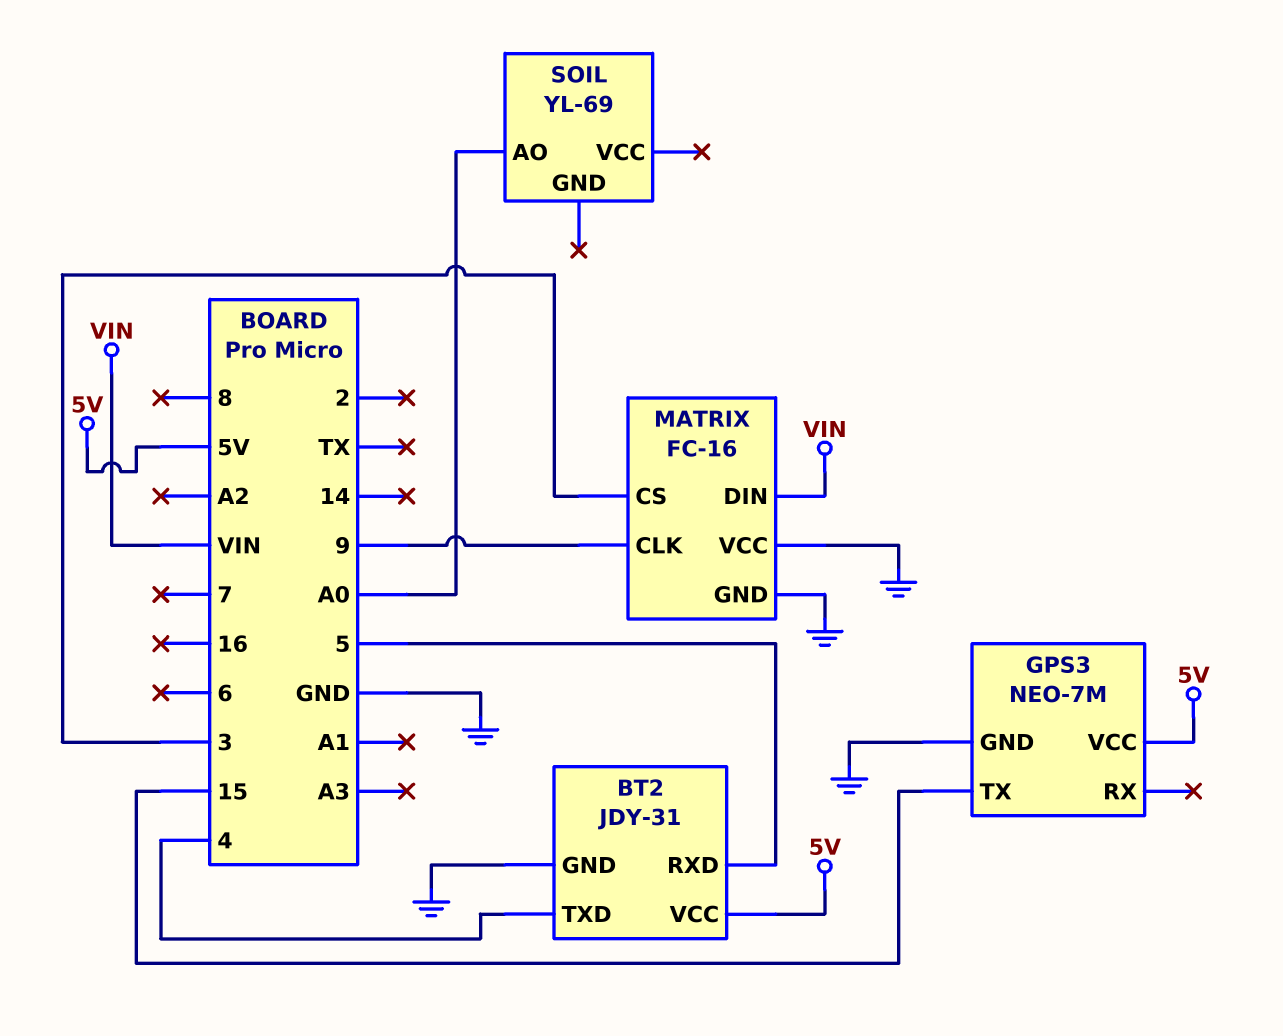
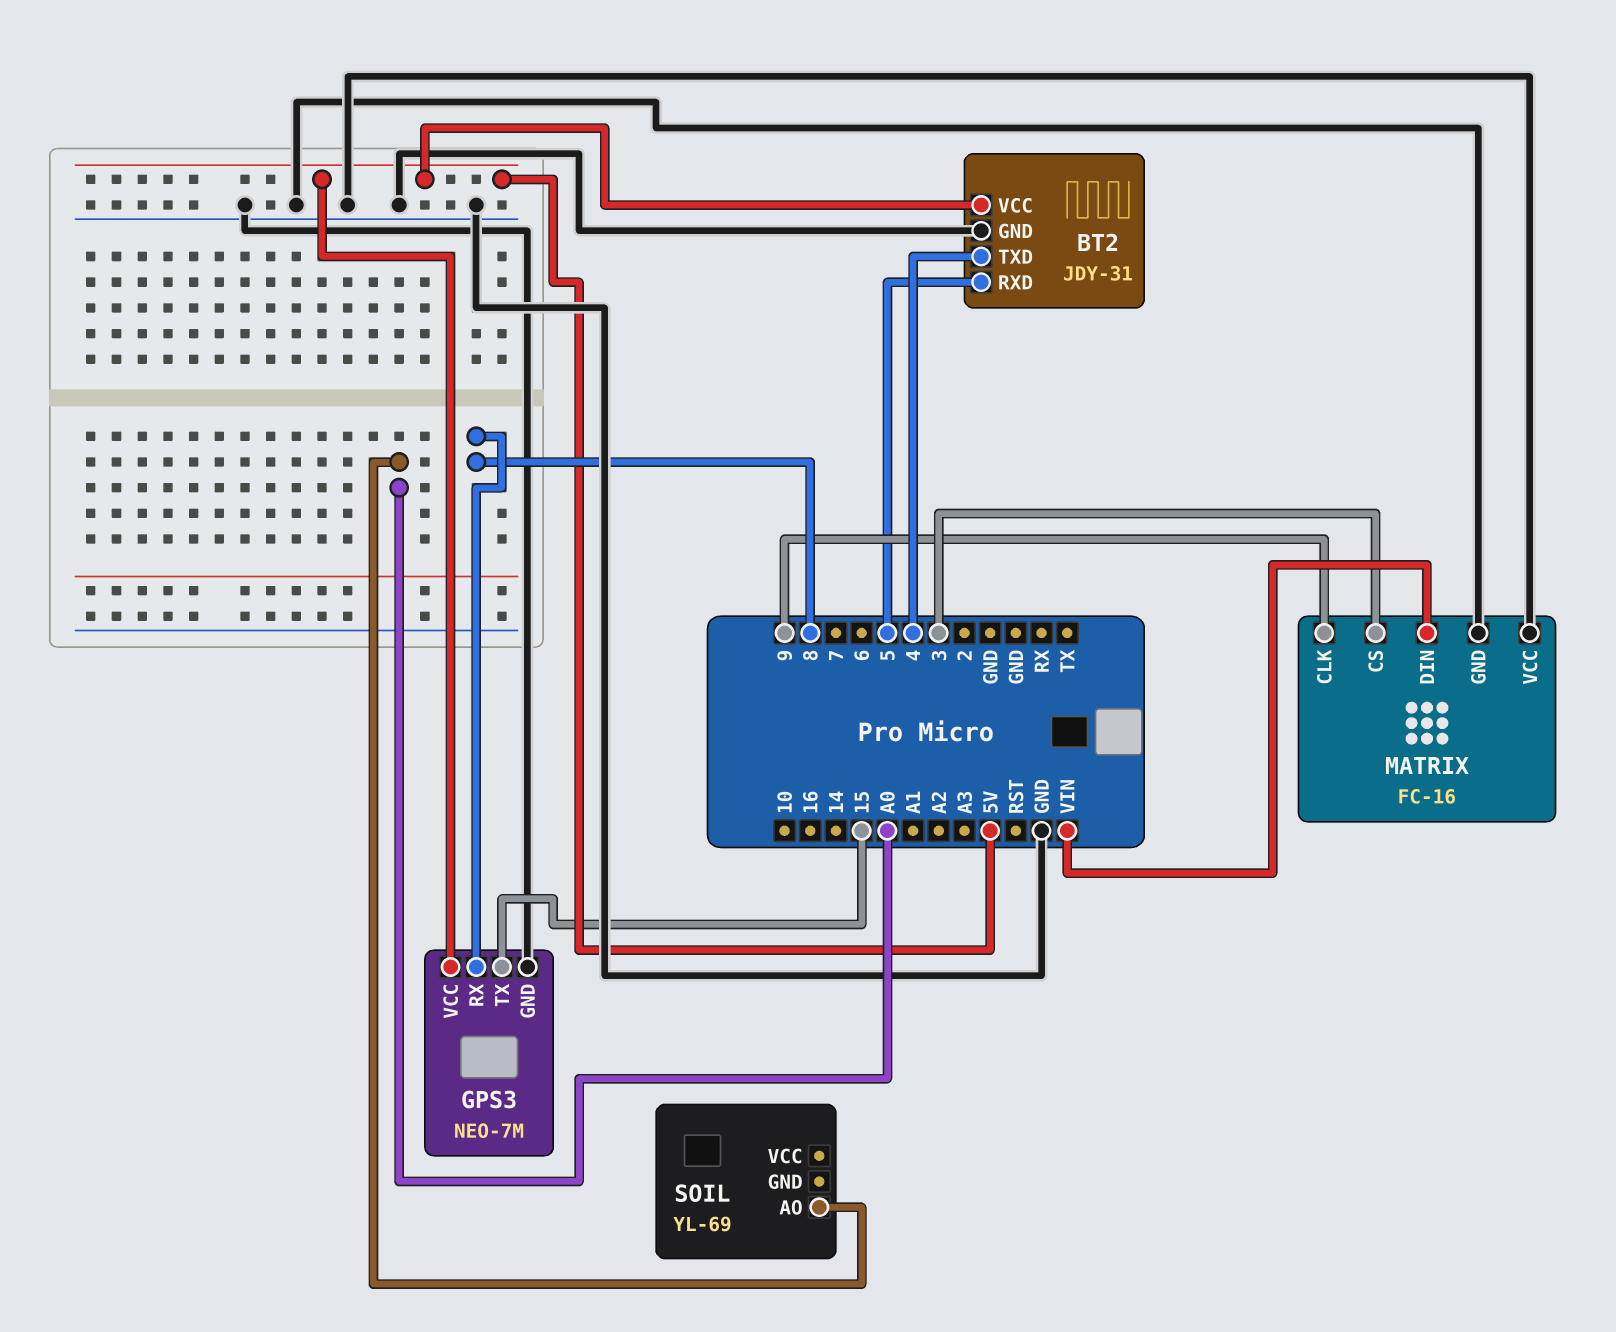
GPS3 pin RX: none -> 8

